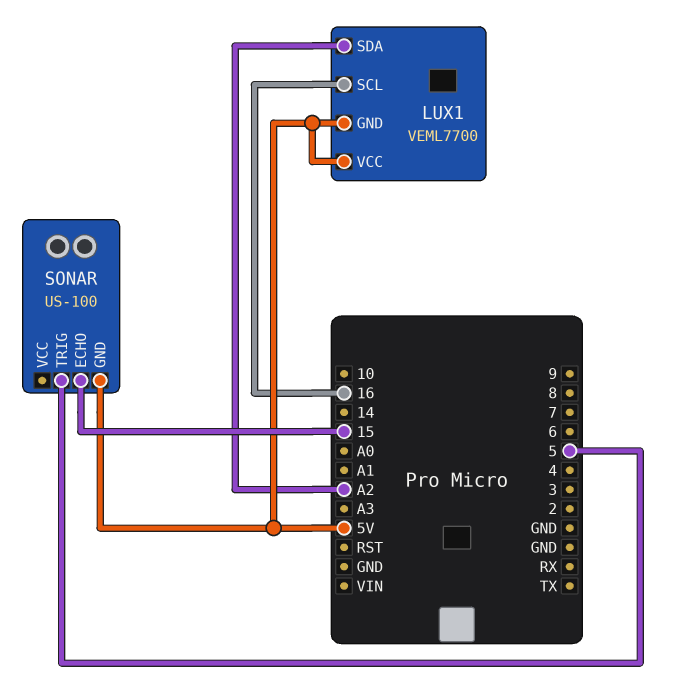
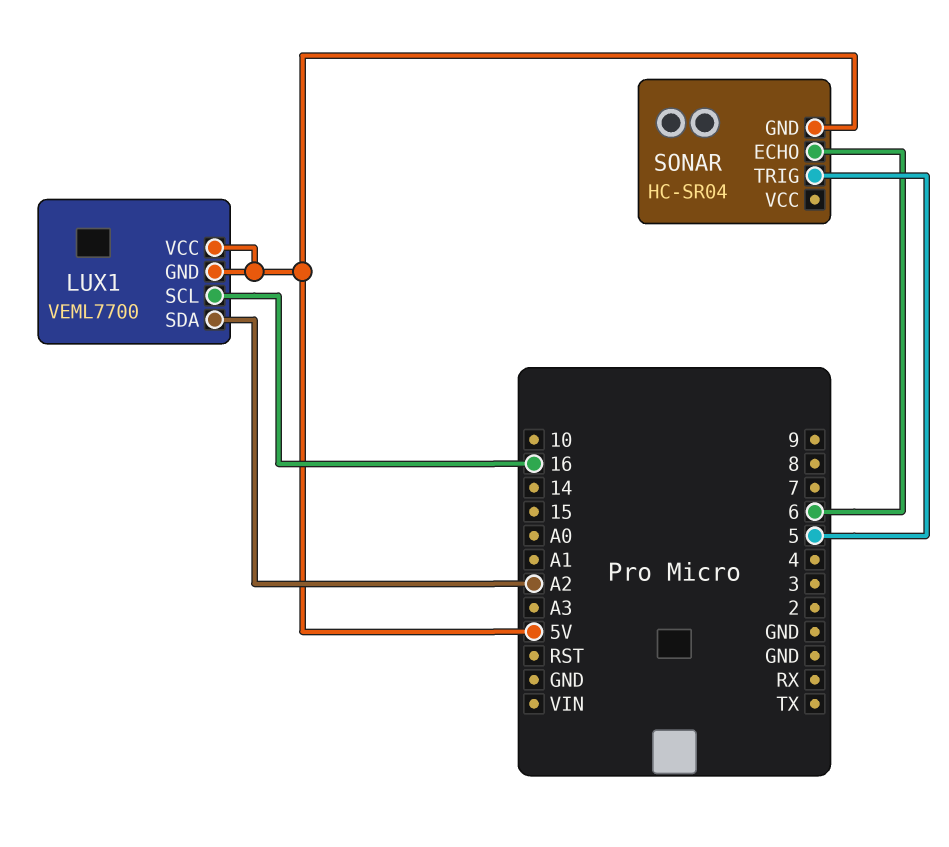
SONAR: US-100 -> HC-SR04
SONAR pin ECHO: 15 -> 6

